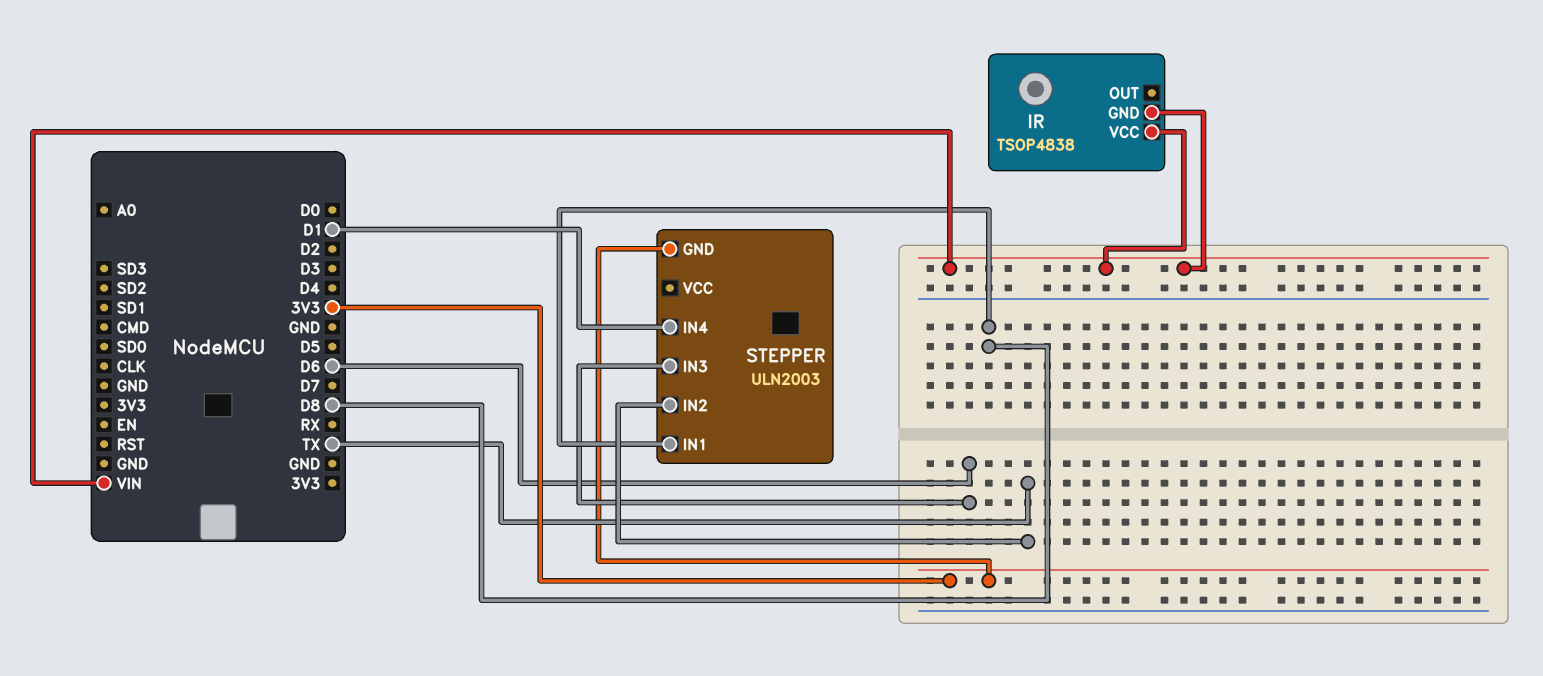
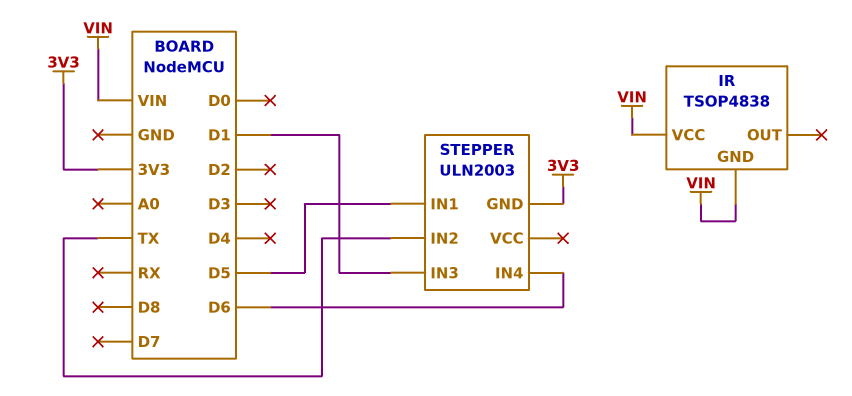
STEPPER pin IN1: D8 -> D5
STEPPER pin IN3: D6 -> D1
STEPPER pin IN4: D1 -> D6

